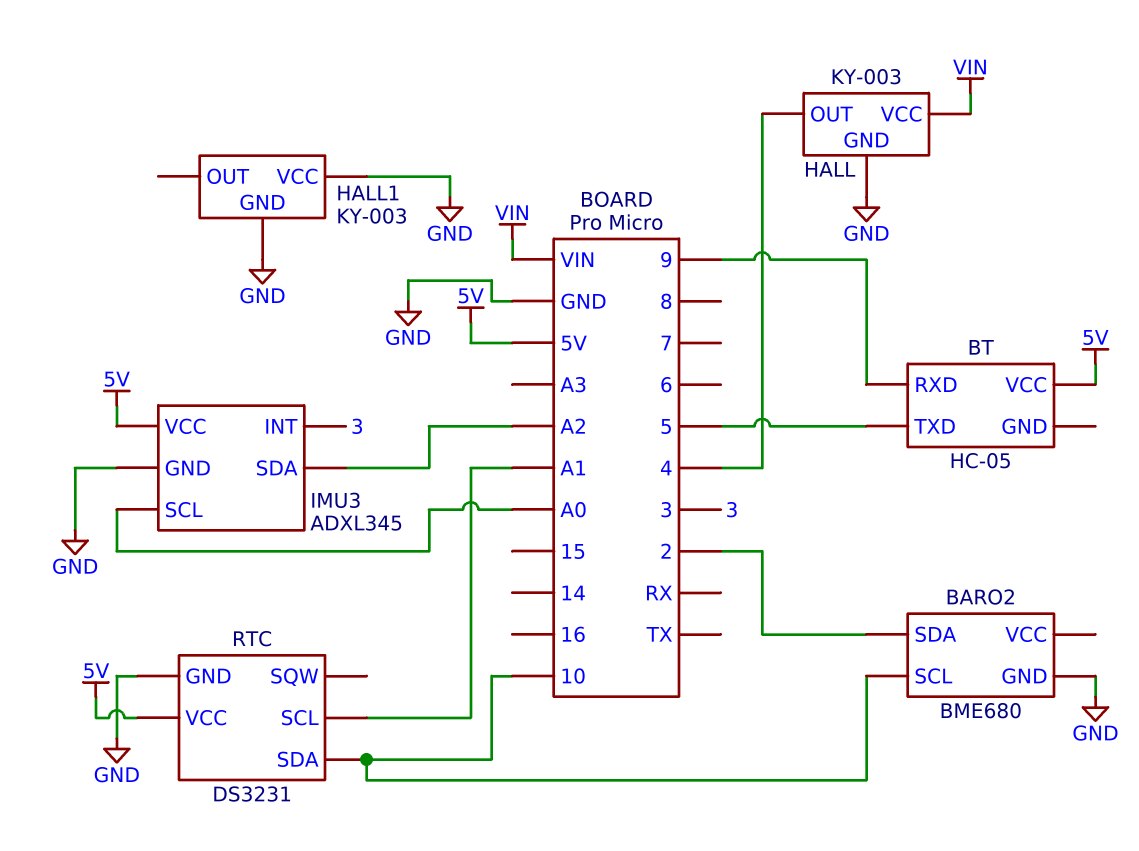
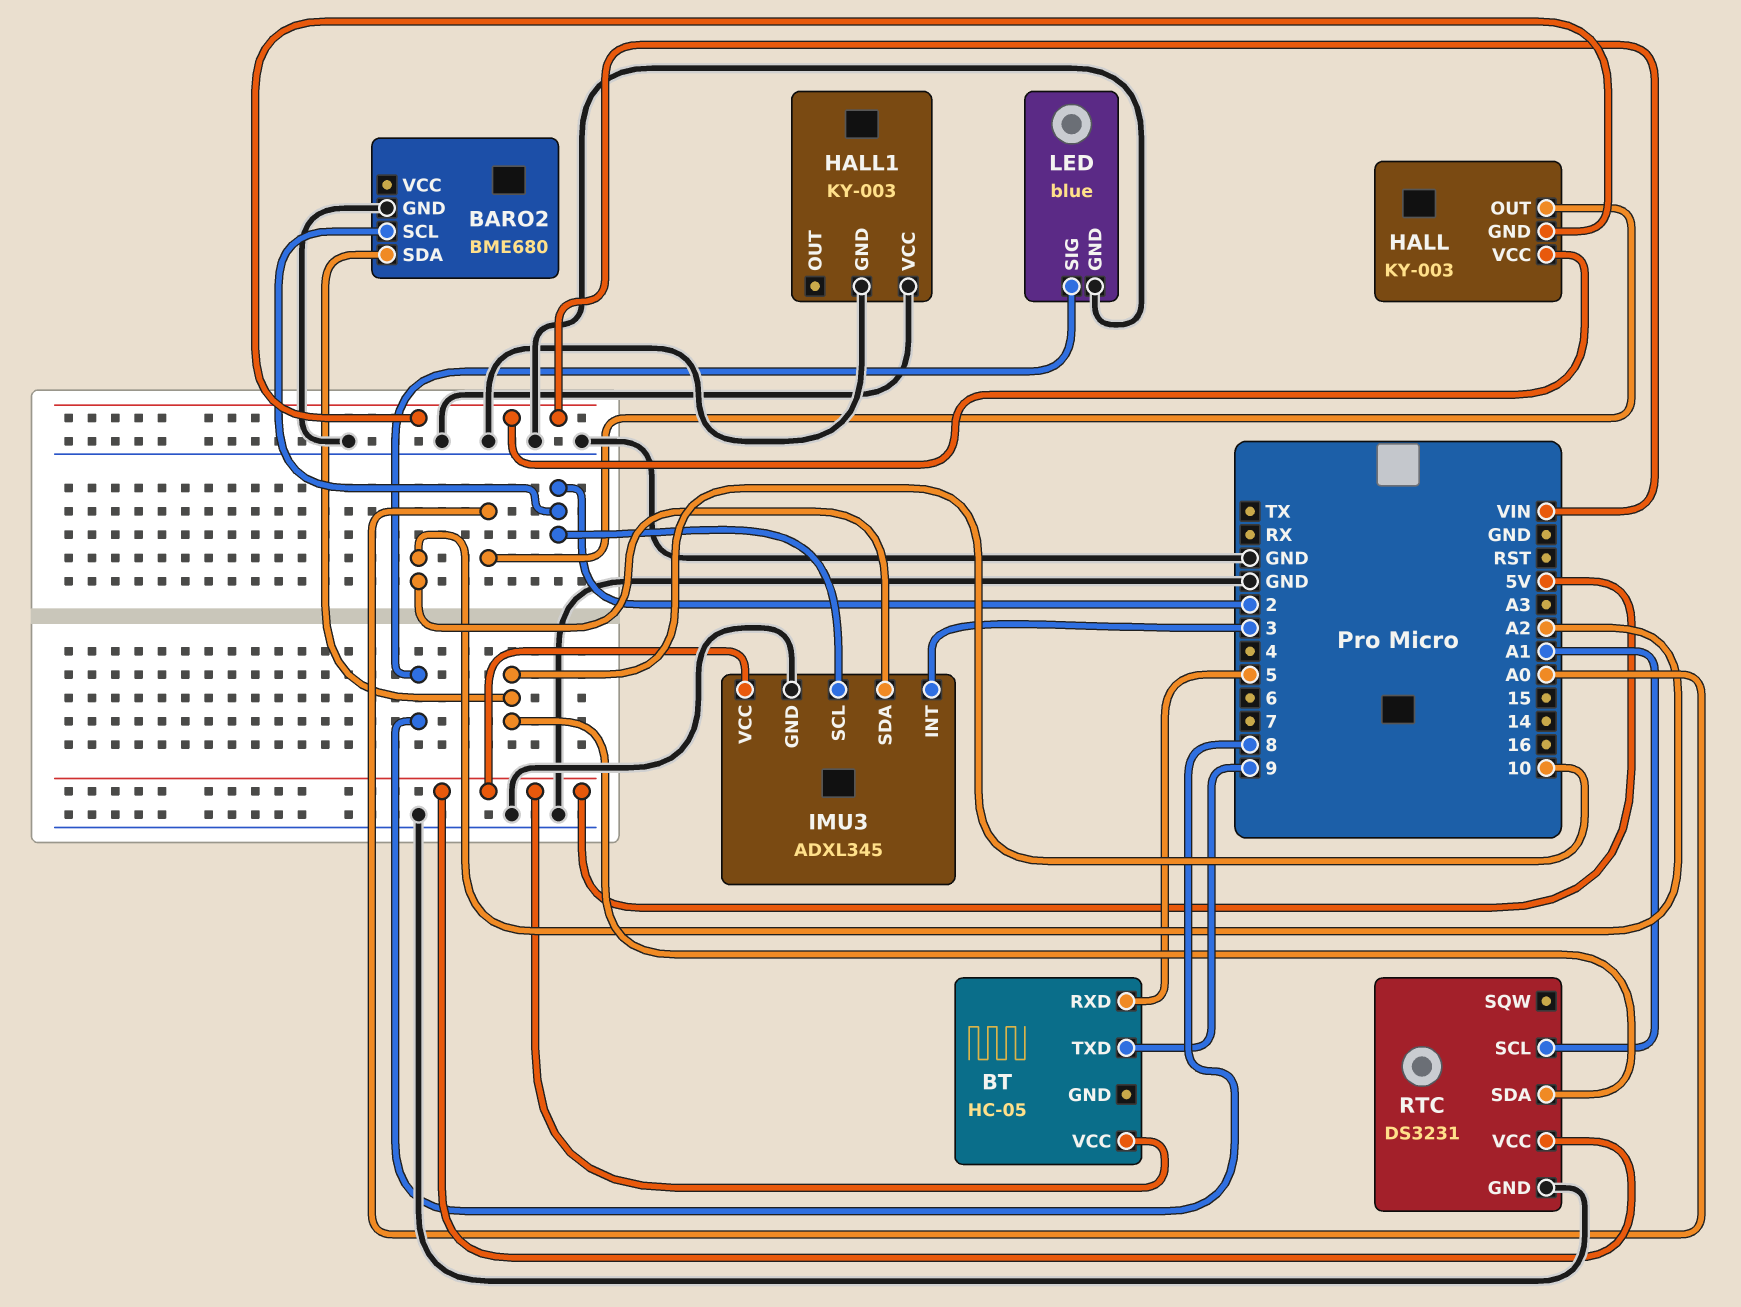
BARO2 pin SCL: 10 -> 2
BARO2 pin SDA: 2 -> 10
BT pin RXD: 9 -> 5
BT pin TXD: 5 -> 9
HALL pin GND: GND -> VIN
HALL pin OUT: 4 -> A0
IMU3 pin SCL: A0 -> 2
LED: none -> blue
LED pin GND: none -> GND
LED pin SIG: none -> 8

